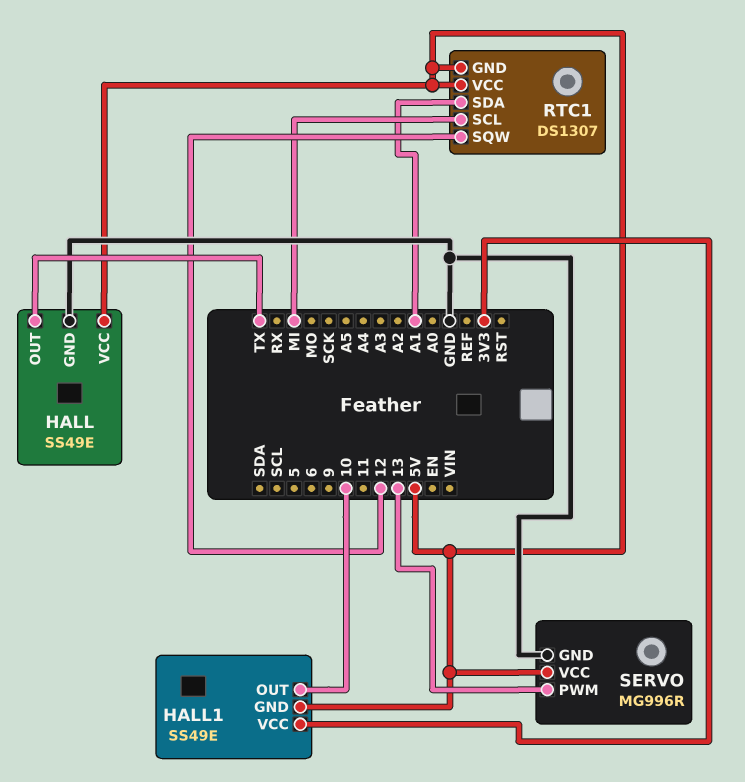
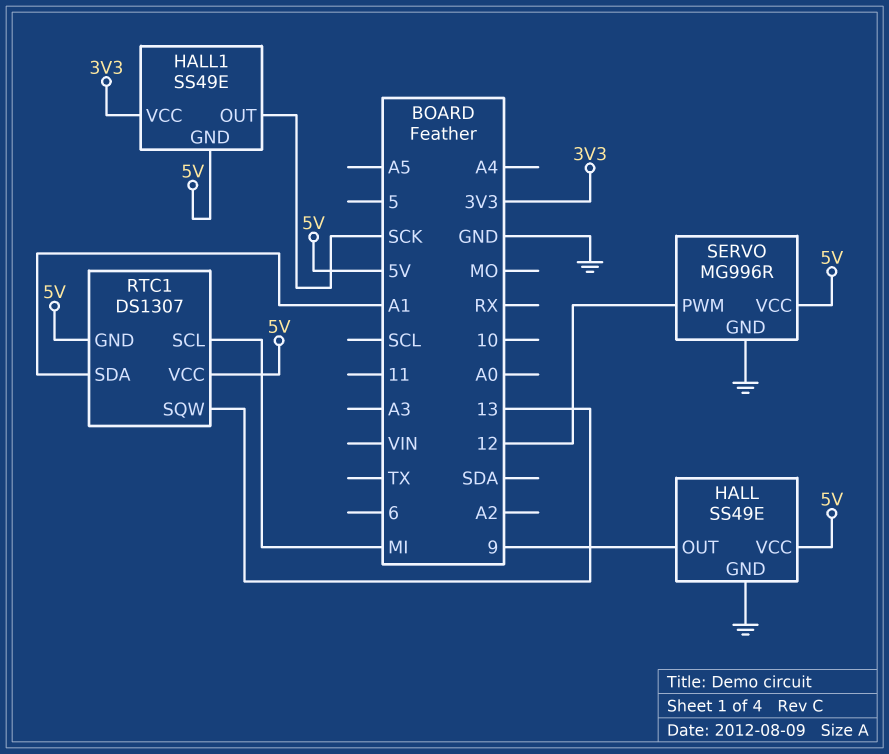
HALL pin OUT: TX -> 9
HALL1 pin OUT: 10 -> SCK
RTC1 pin SQW: 12 -> 13
SERVO pin PWM: 13 -> 12

